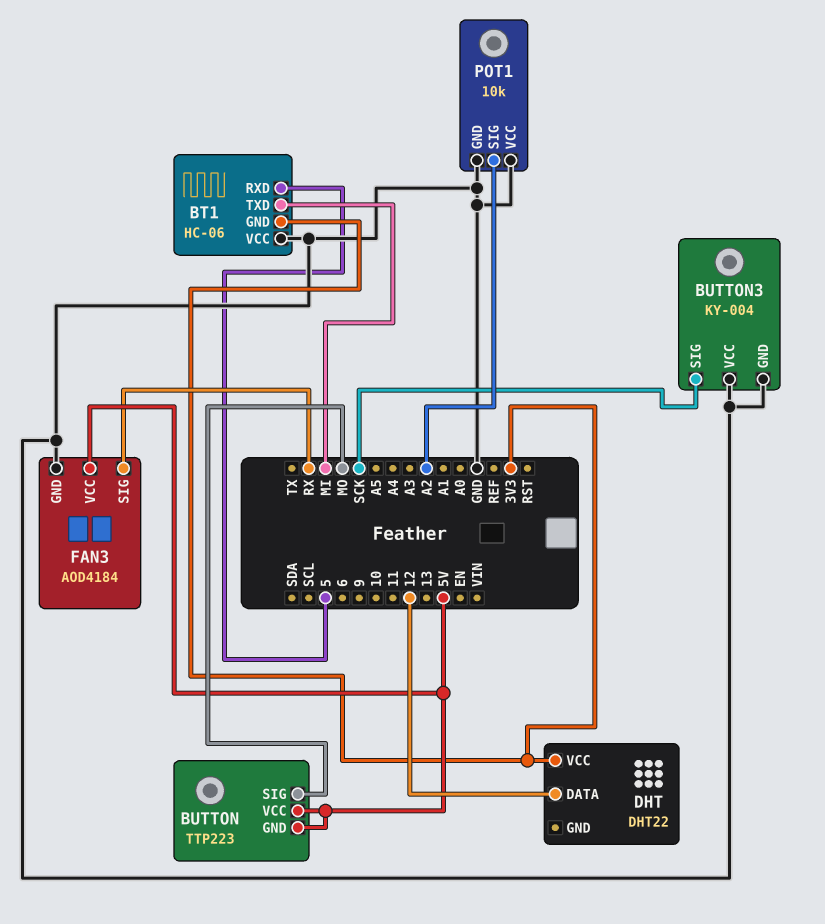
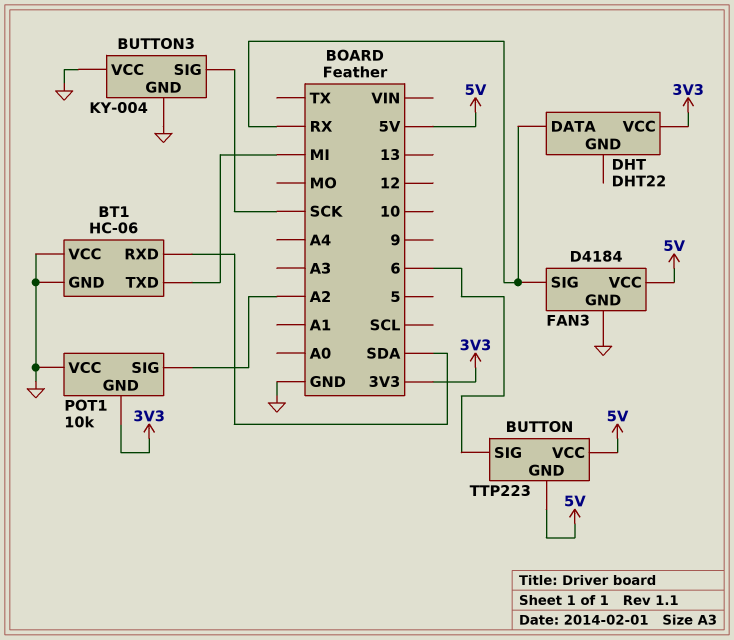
BT1 pin GND: 3V3 -> GND
BT1 pin RXD: 5 -> SDA
BUTTON pin SIG: MO -> 6
DHT pin DATA: 12 -> RX
FAN3: AOD4184 -> D4184
POT1 pin GND: GND -> 3V3

